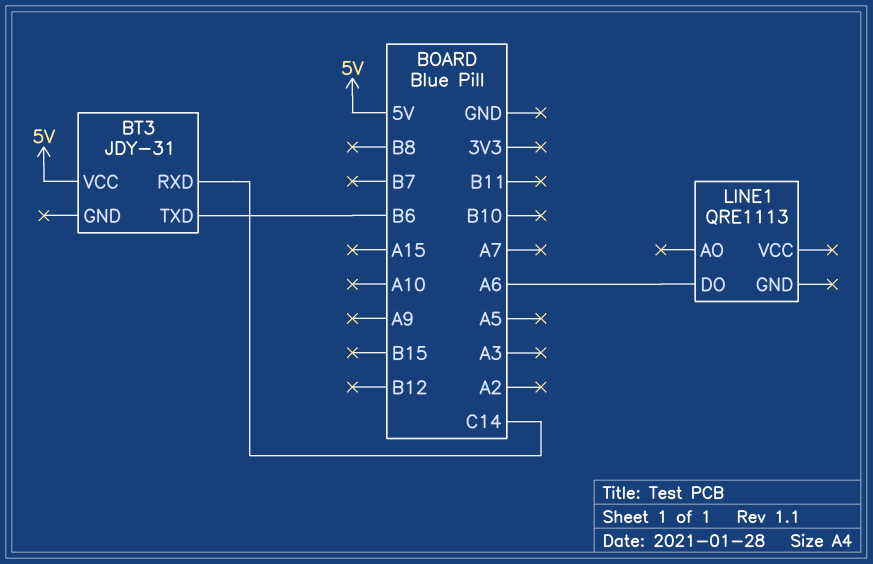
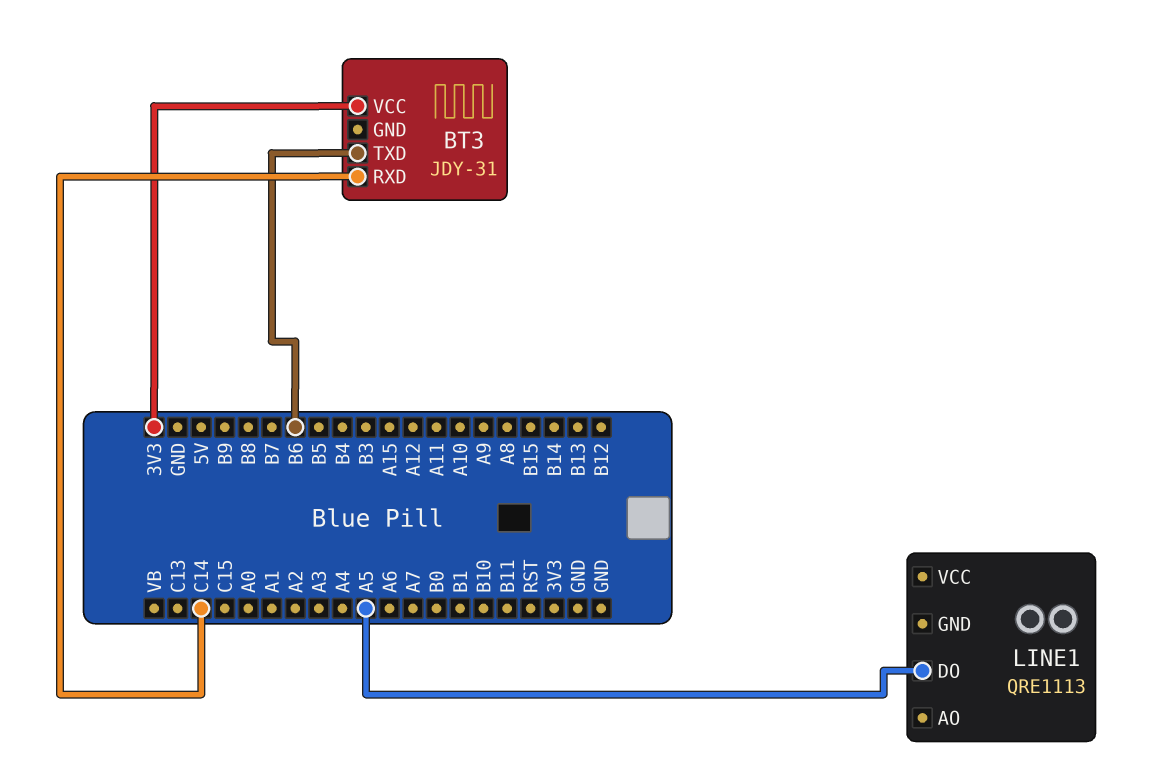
BT3 pin VCC: 5V -> 3V3
LINE1 pin DO: A6 -> A5

